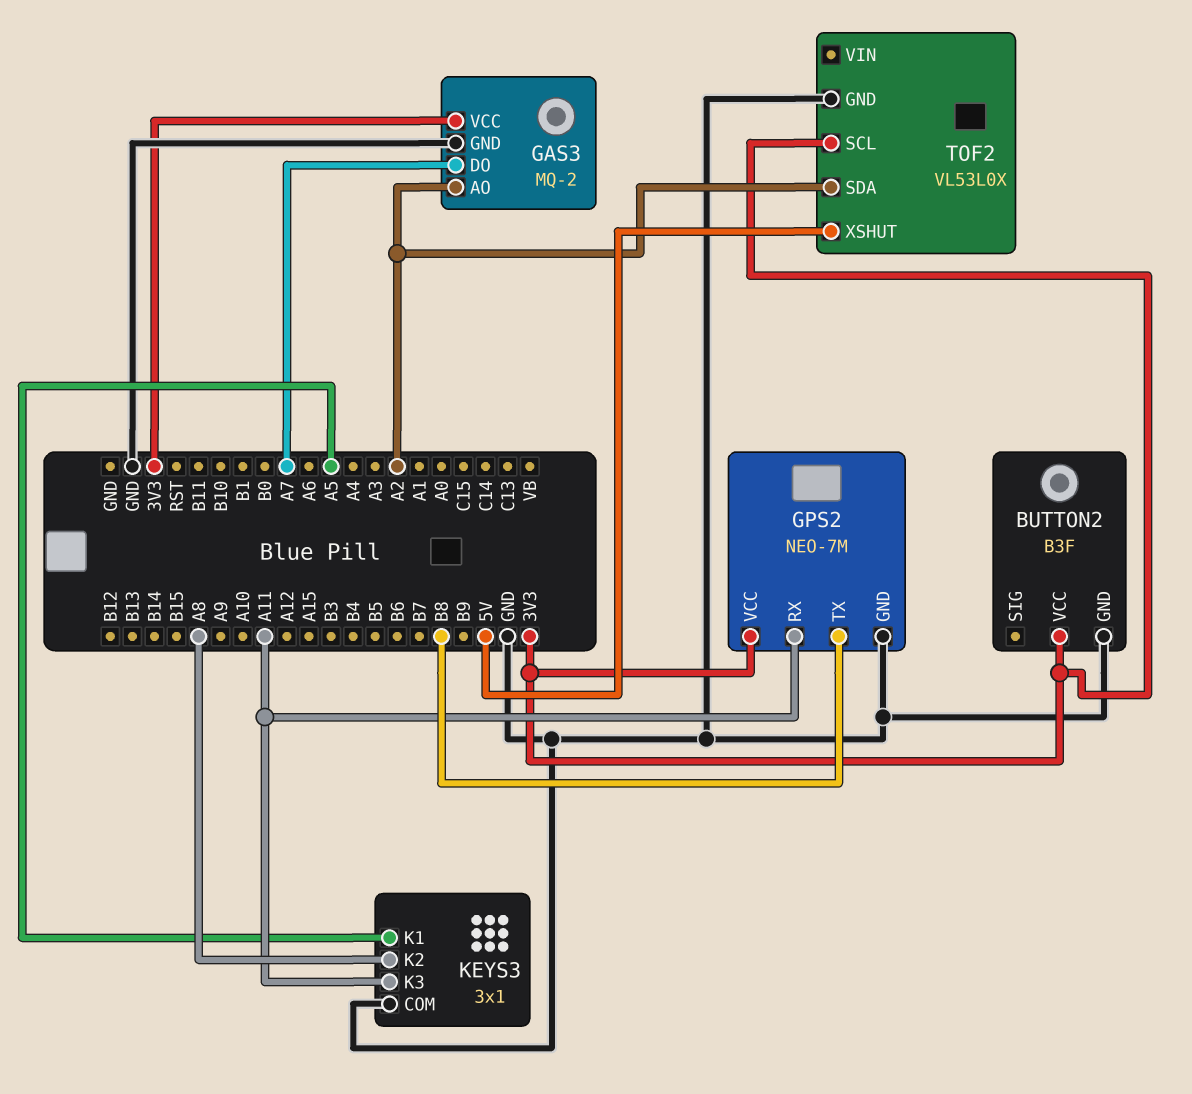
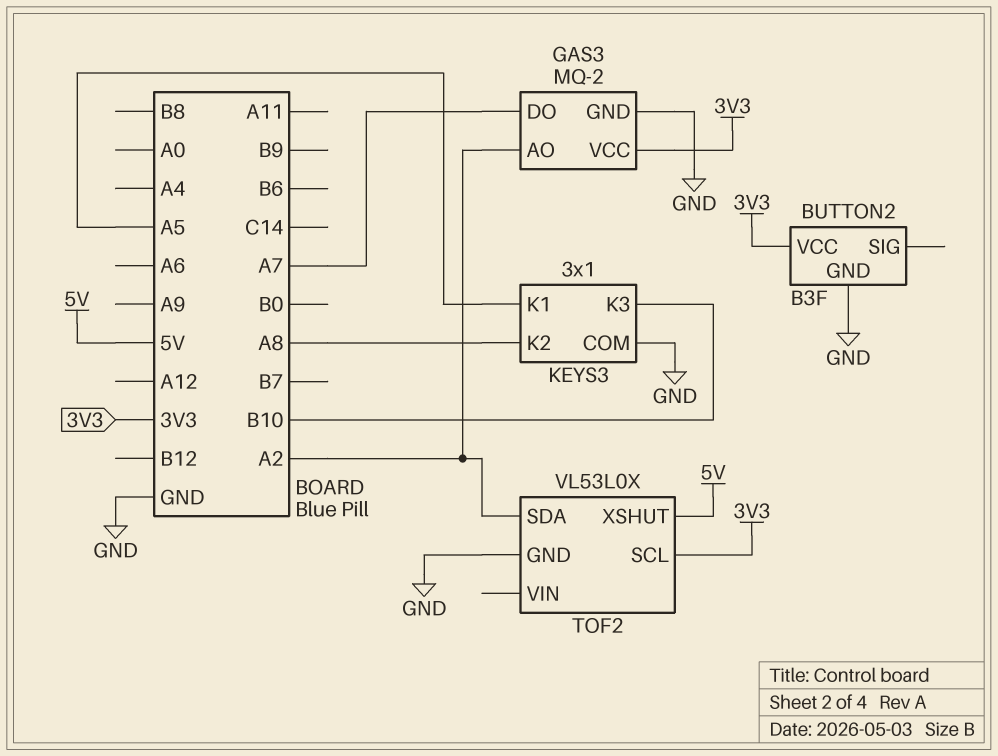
GPS2: NEO-7M -> none
GPS2 pin GND: GND -> none
GPS2 pin RX: A11 -> none
GPS2 pin TX: B8 -> none
GPS2 pin VCC: 3V3 -> none
KEYS3 pin K3: A11 -> B10

